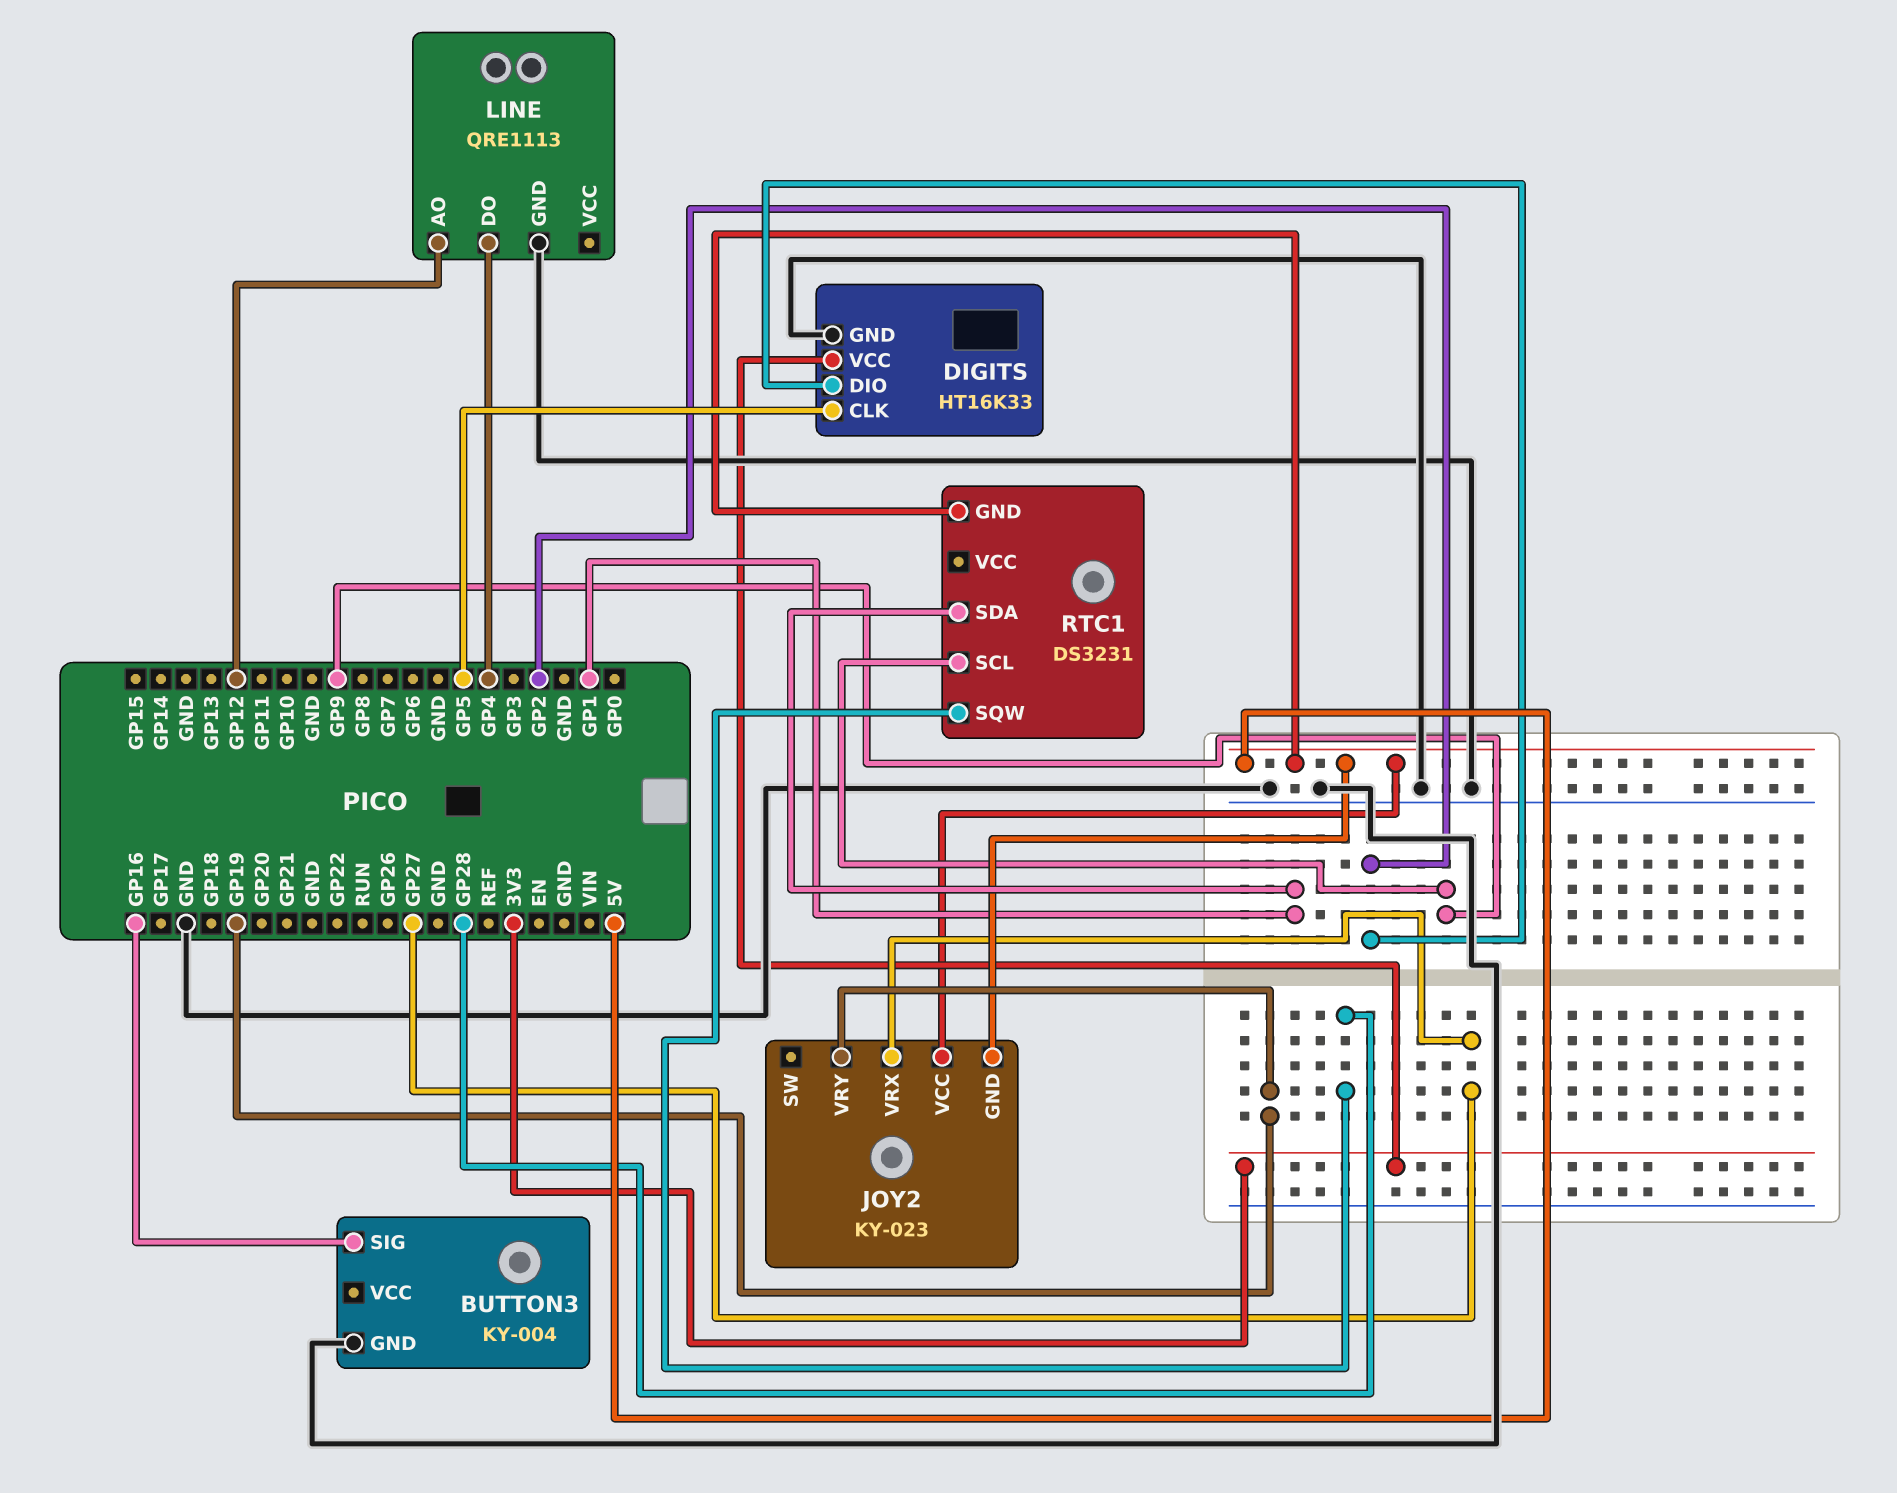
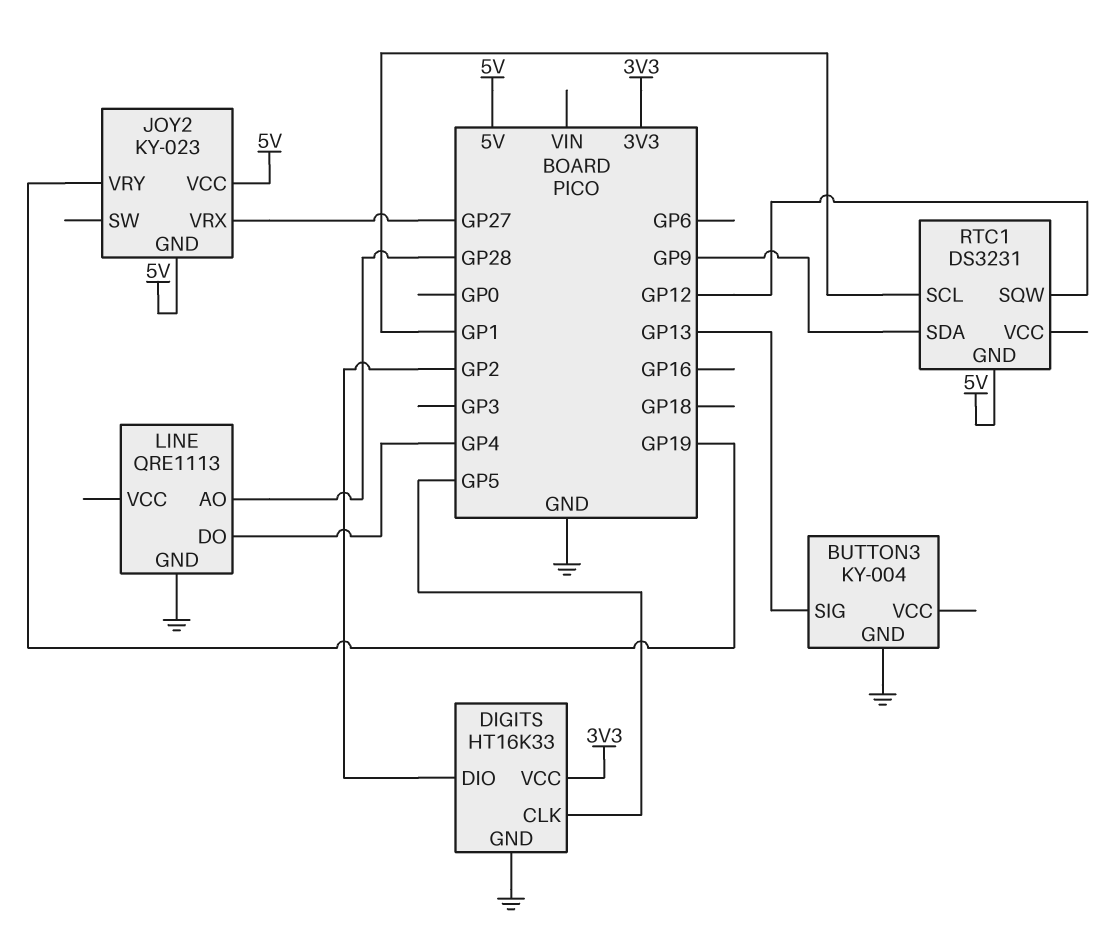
BUTTON3 pin SIG: GP16 -> GP13
LINE pin AO: GP12 -> GP28
RTC1 pin SCL: GP9 -> GP1
RTC1 pin SDA: GP1 -> GP9
RTC1 pin SQW: GP28 -> GP12

